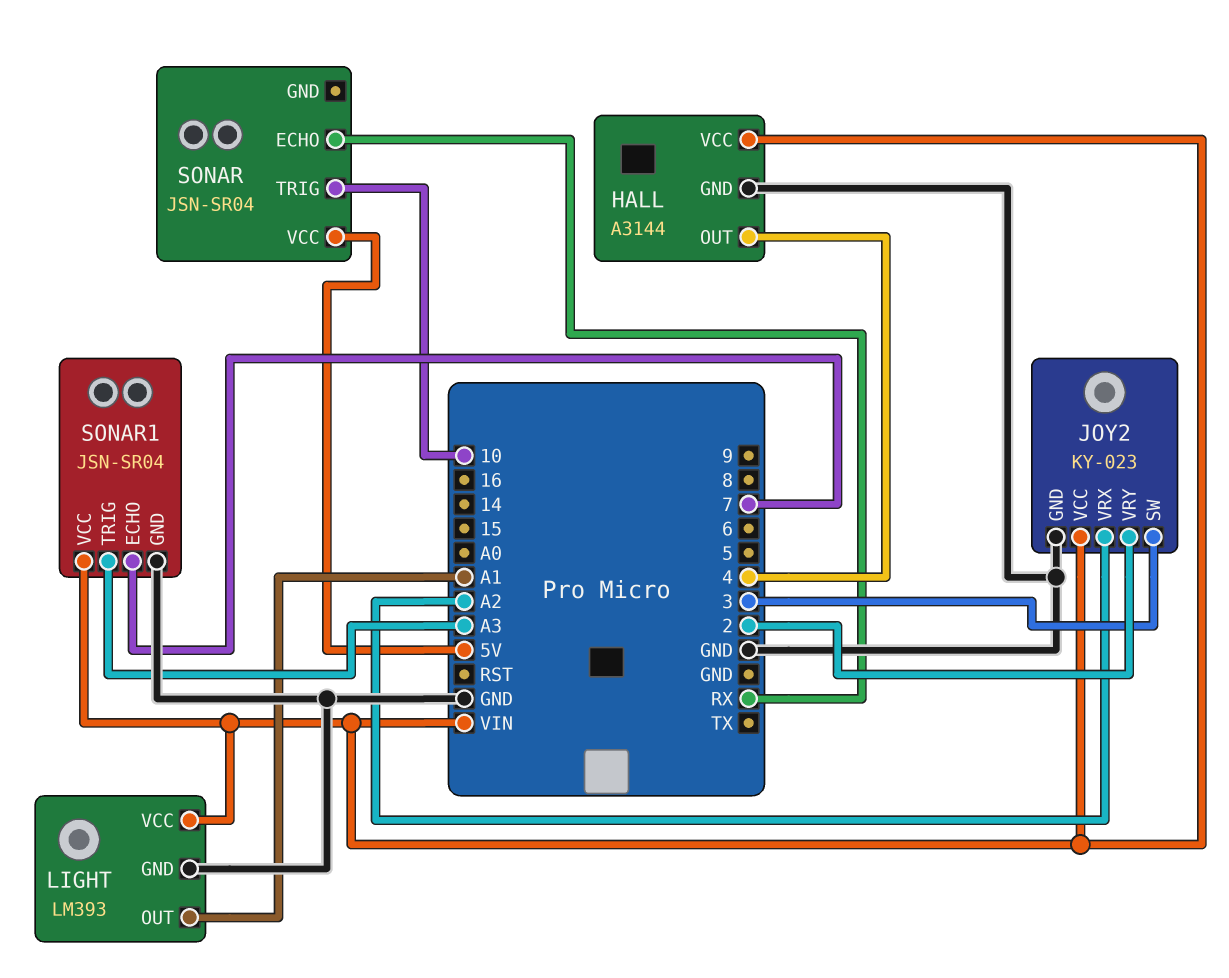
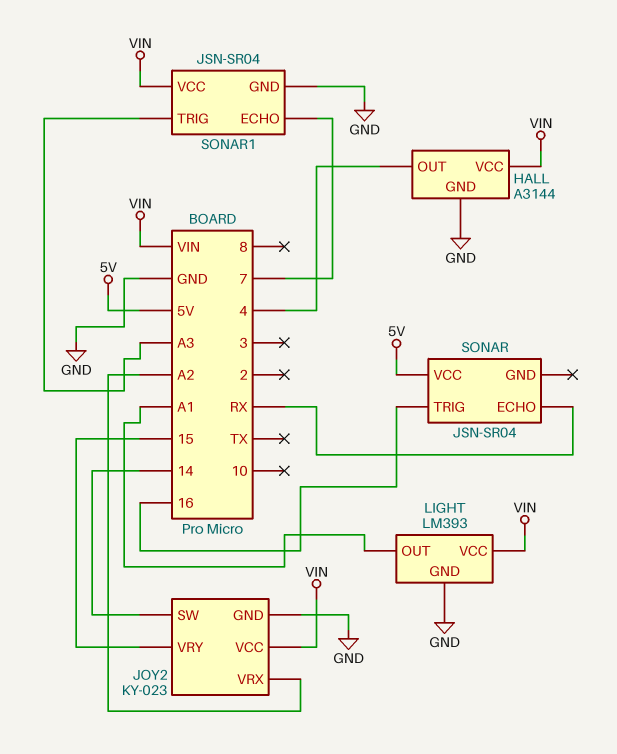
JOY2 pin SW: 3 -> 14
JOY2 pin VRY: 2 -> 15
SONAR pin TRIG: 10 -> 16

